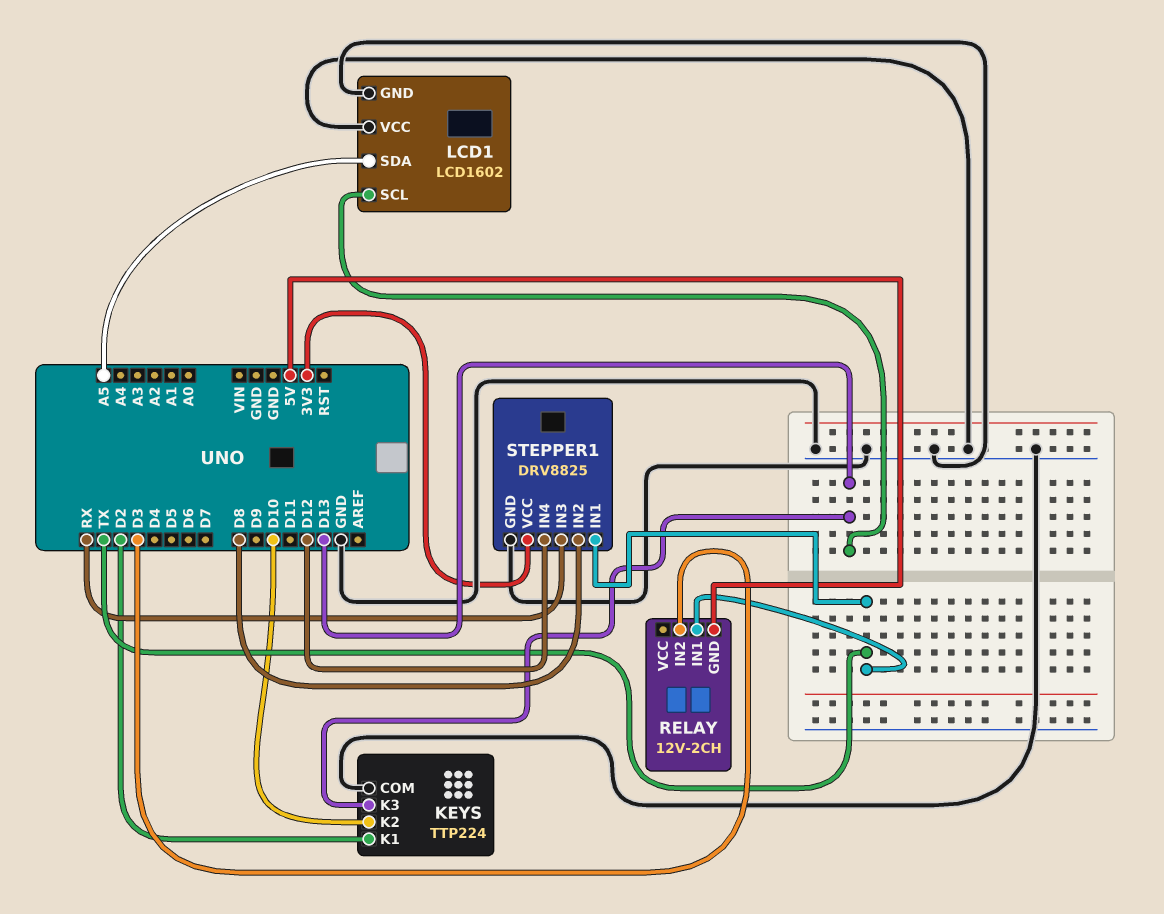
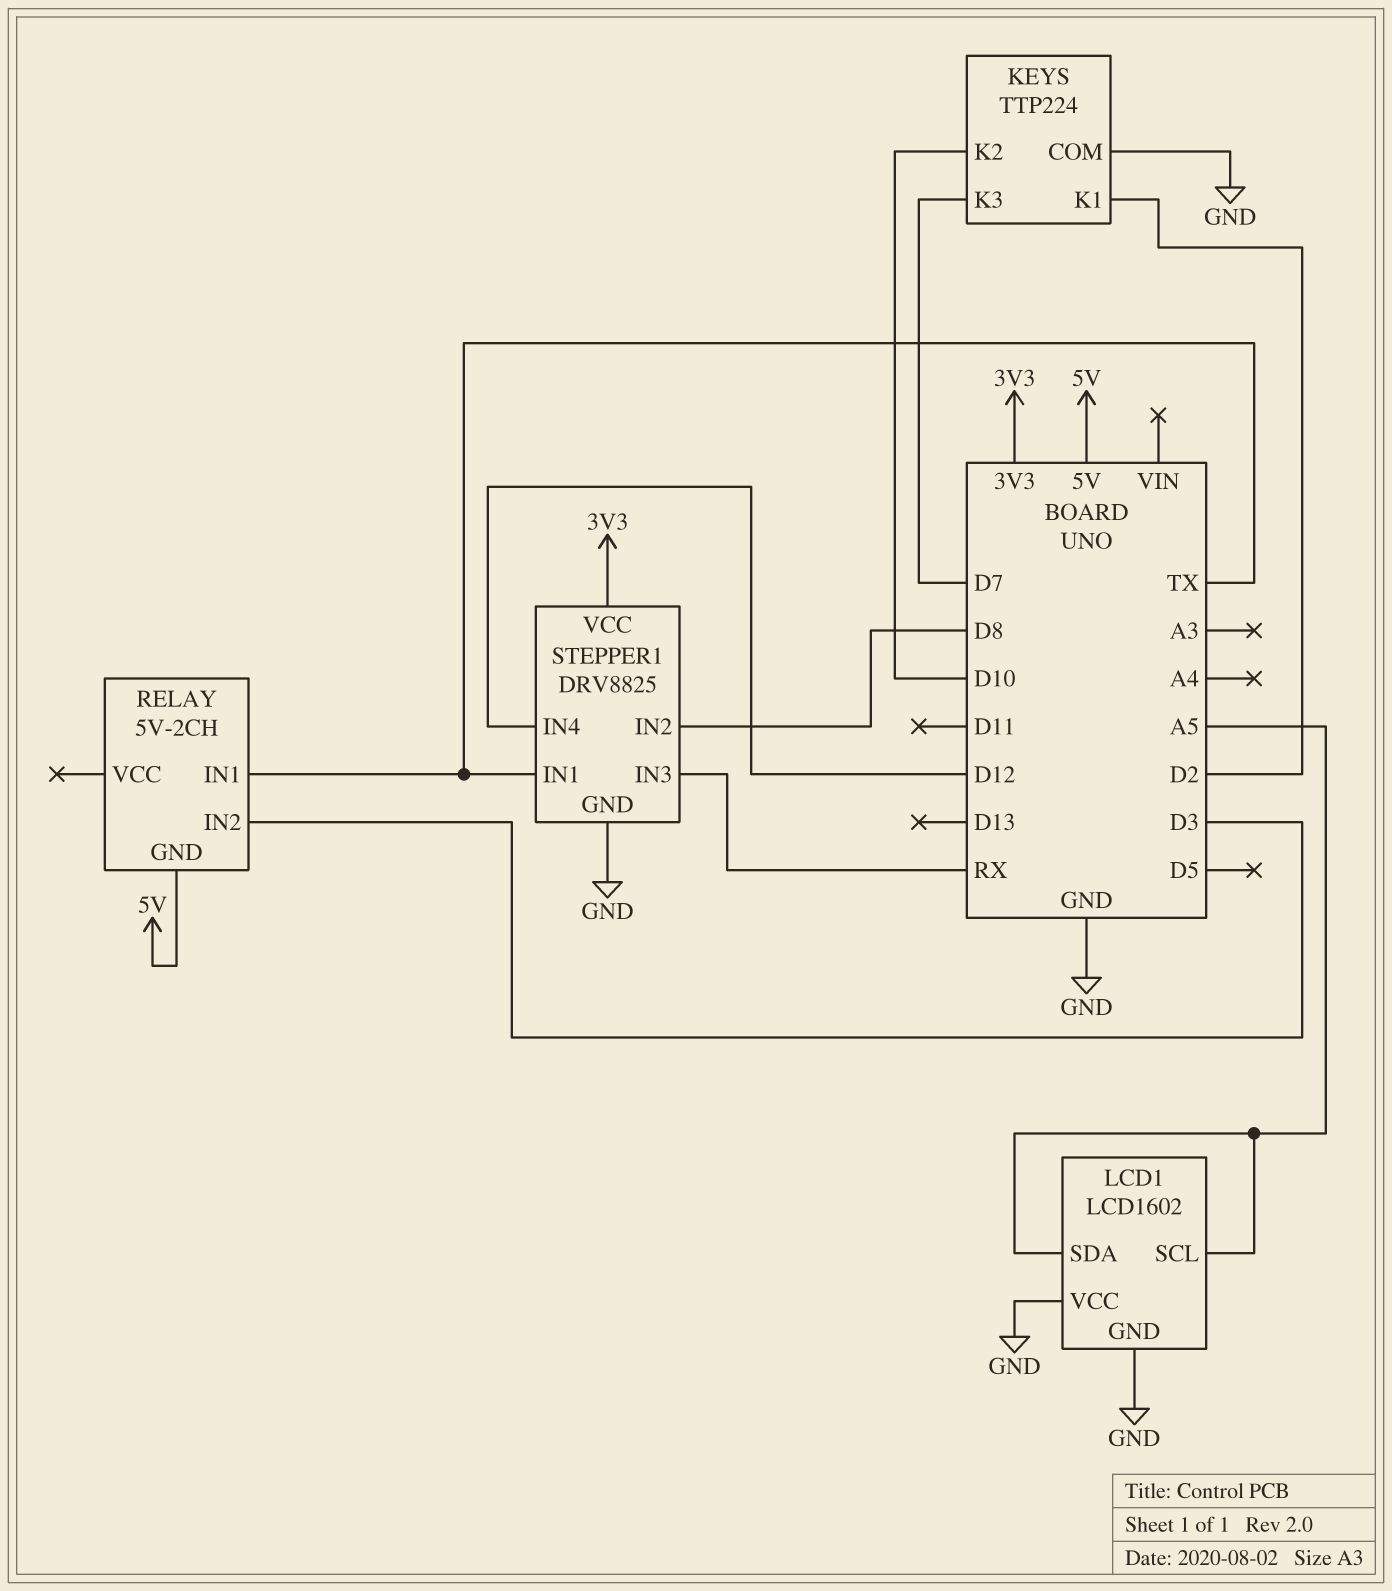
KEYS pin K3: D13 -> D7
LCD1 pin SCL: D13 -> A5
RELAY: 12V-2CH -> 5V-2CH

